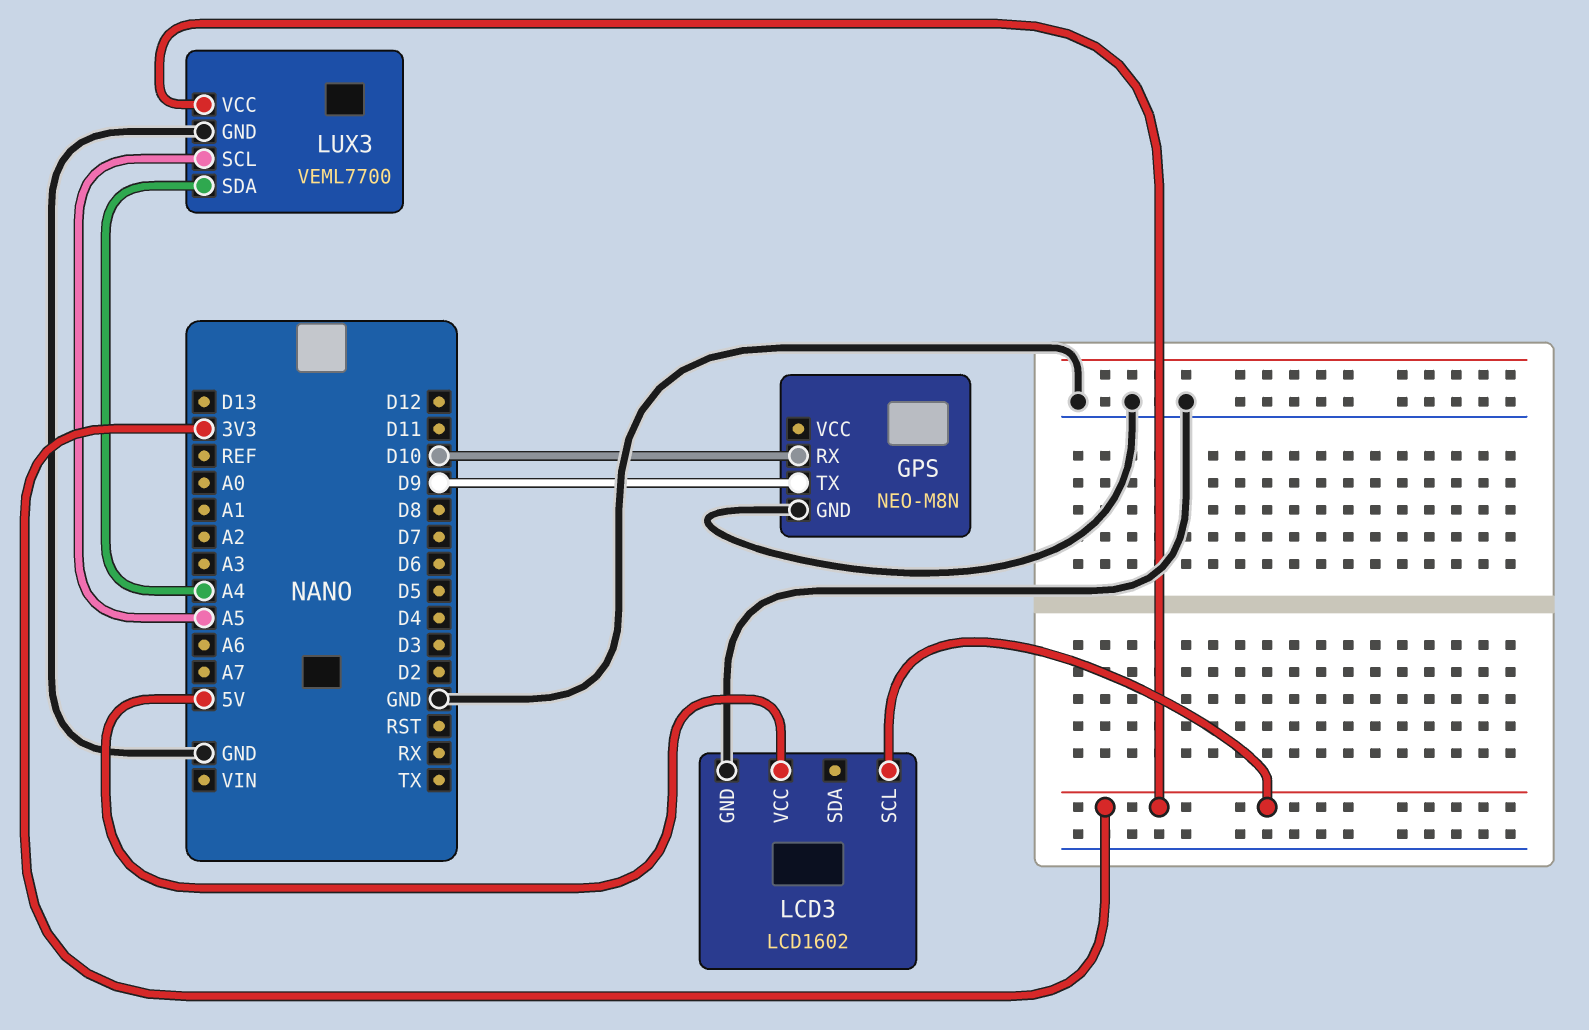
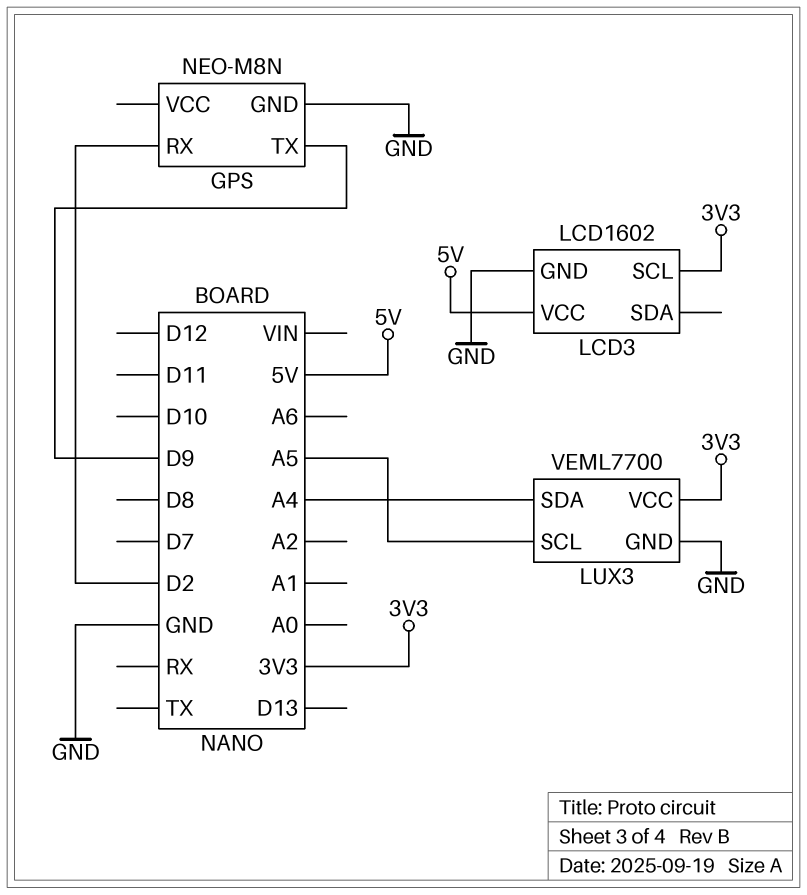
GPS pin RX: D10 -> D2

